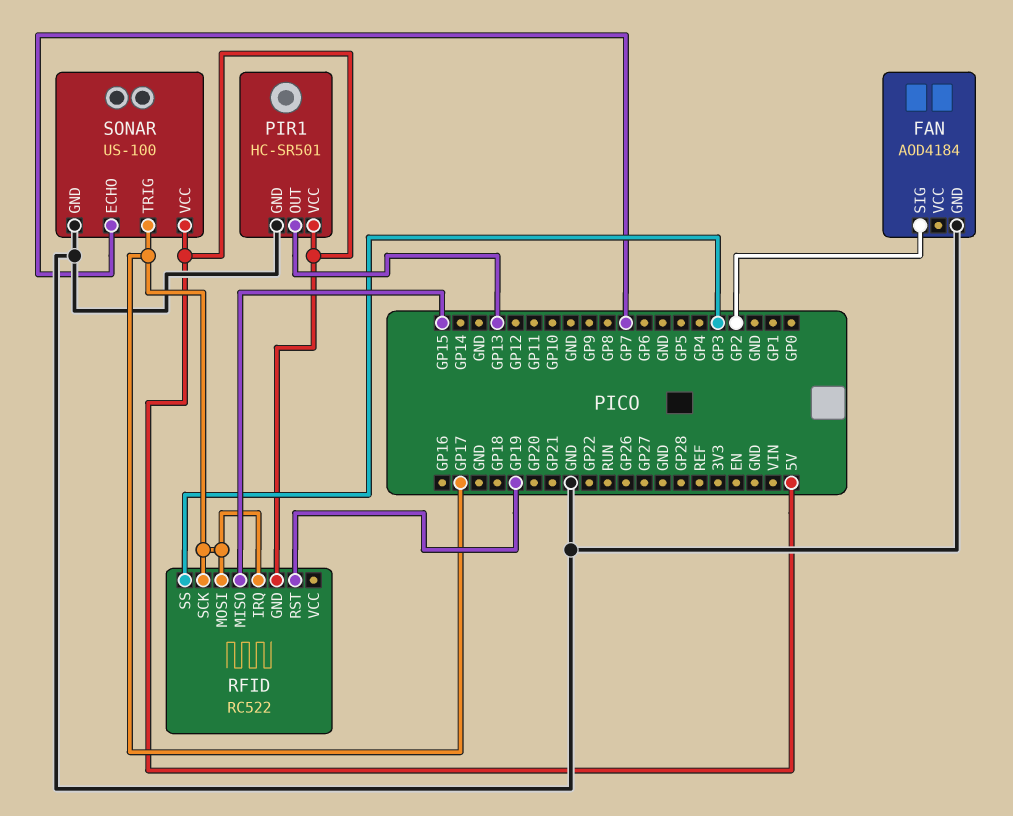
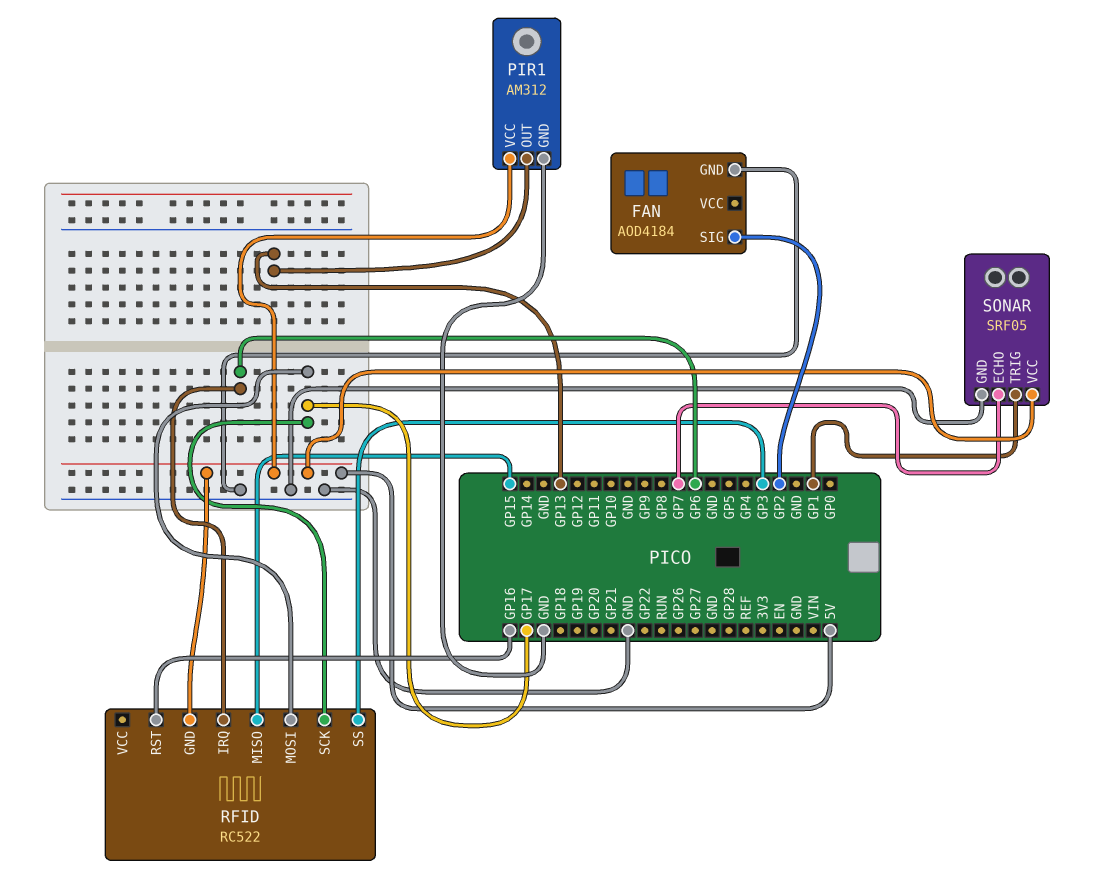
PIR1: HC-SR501 -> AM312
RFID pin IRQ: GP17 -> GP6
RFID pin RST: GP19 -> GP16
SONAR: US-100 -> SRF05
SONAR pin TRIG: GP17 -> GP1

